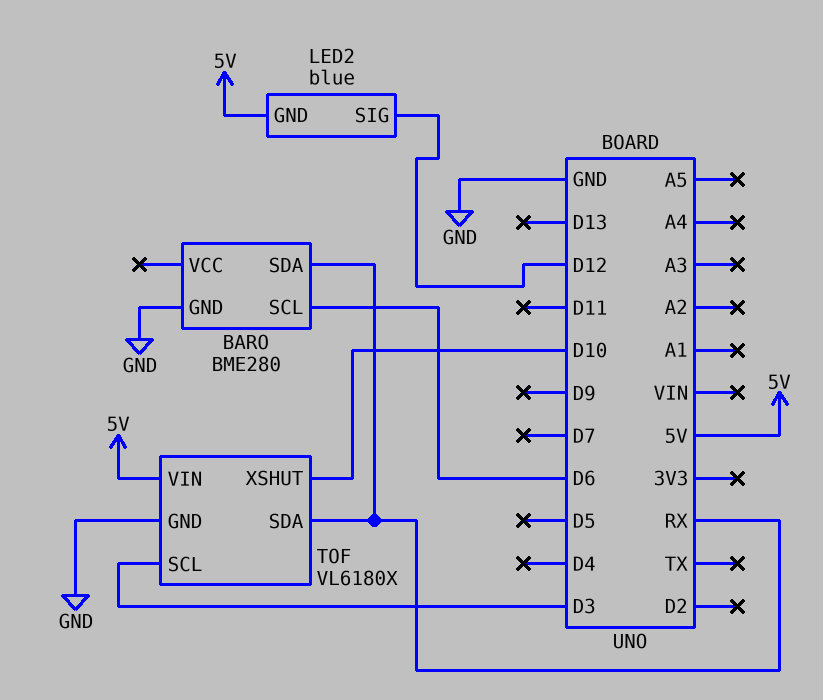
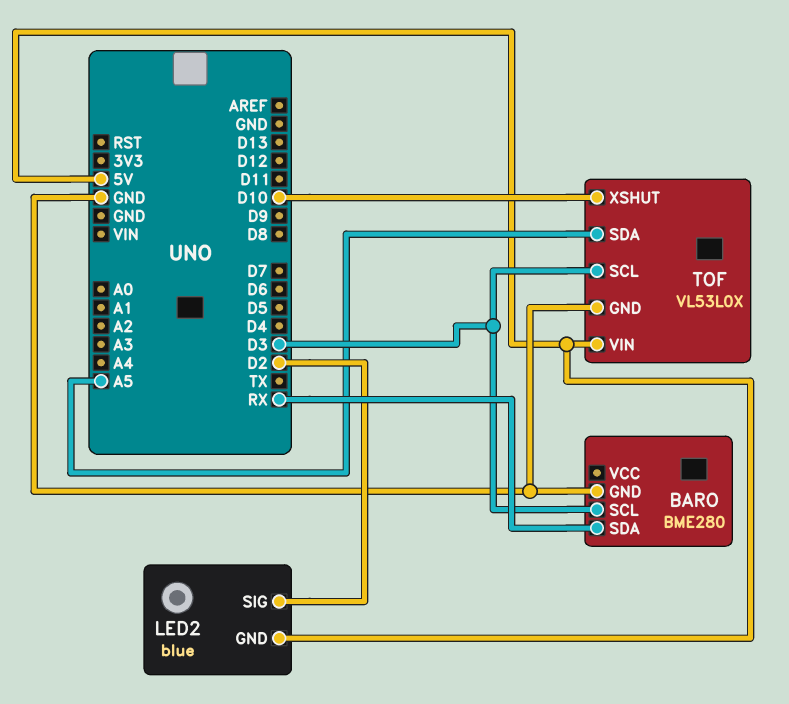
BARO pin SCL: D6 -> D3
LED2 pin SIG: D12 -> D2
TOF: VL6180X -> VL53L0X
TOF pin SDA: RX -> A5

